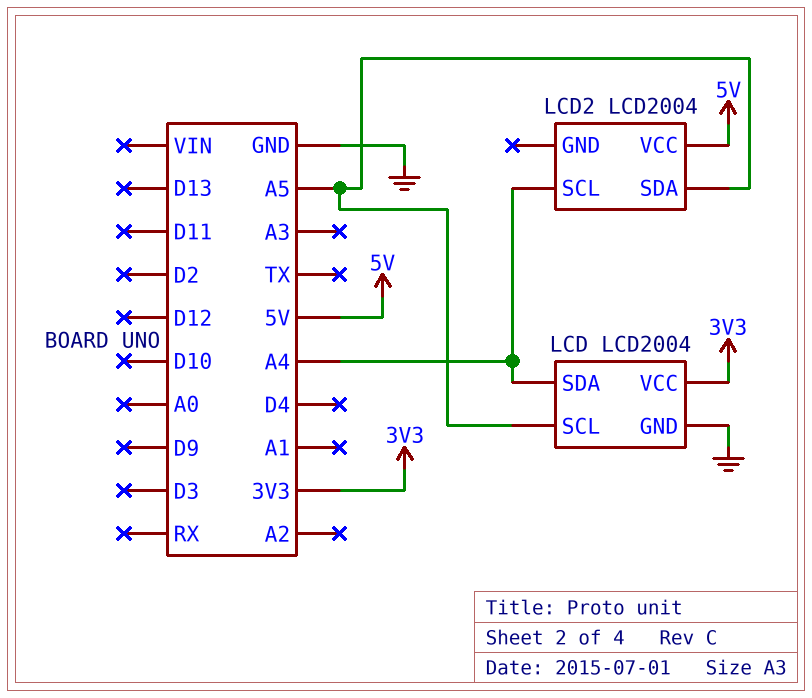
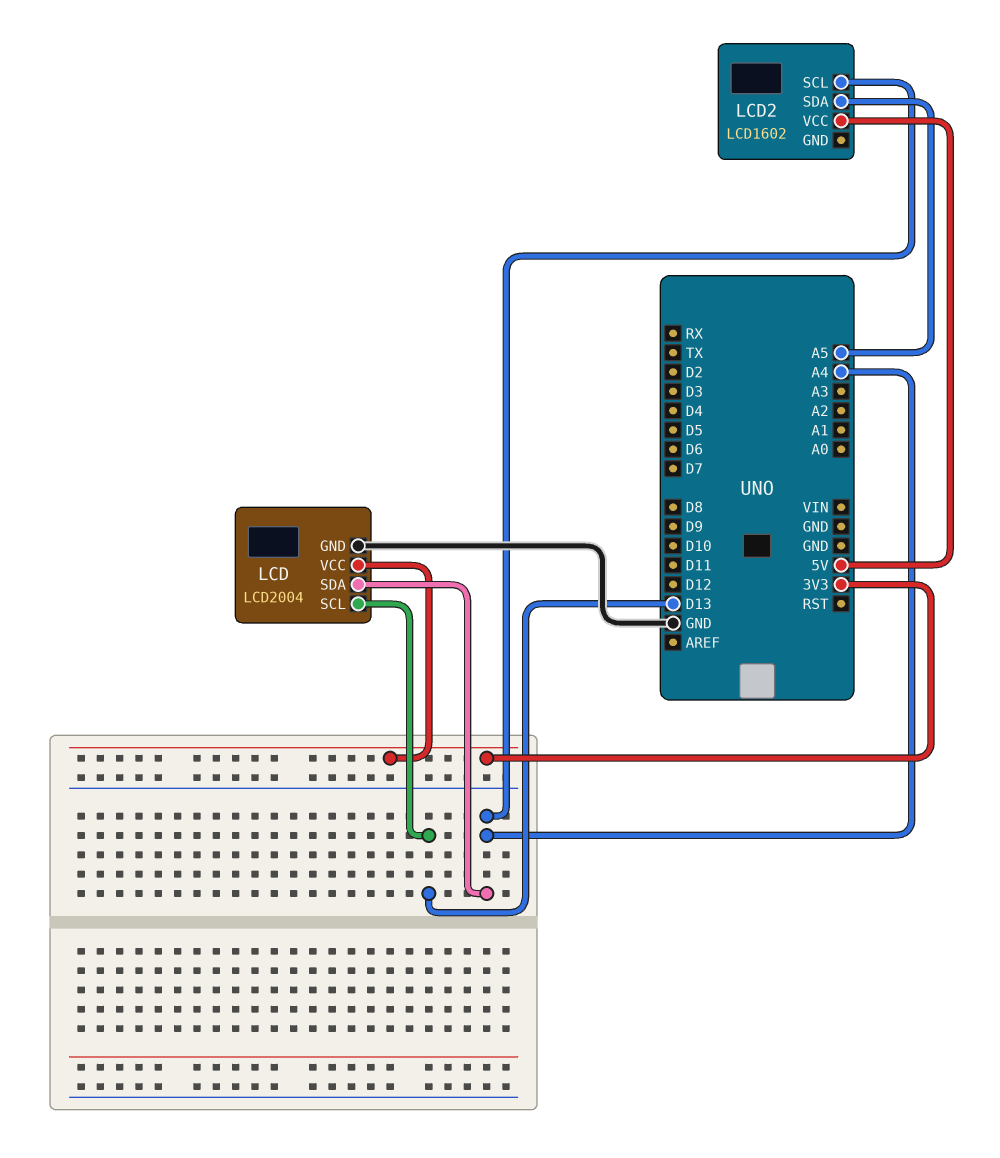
LCD pin SCL: A5 -> D13
LCD2: LCD2004 -> LCD1602

